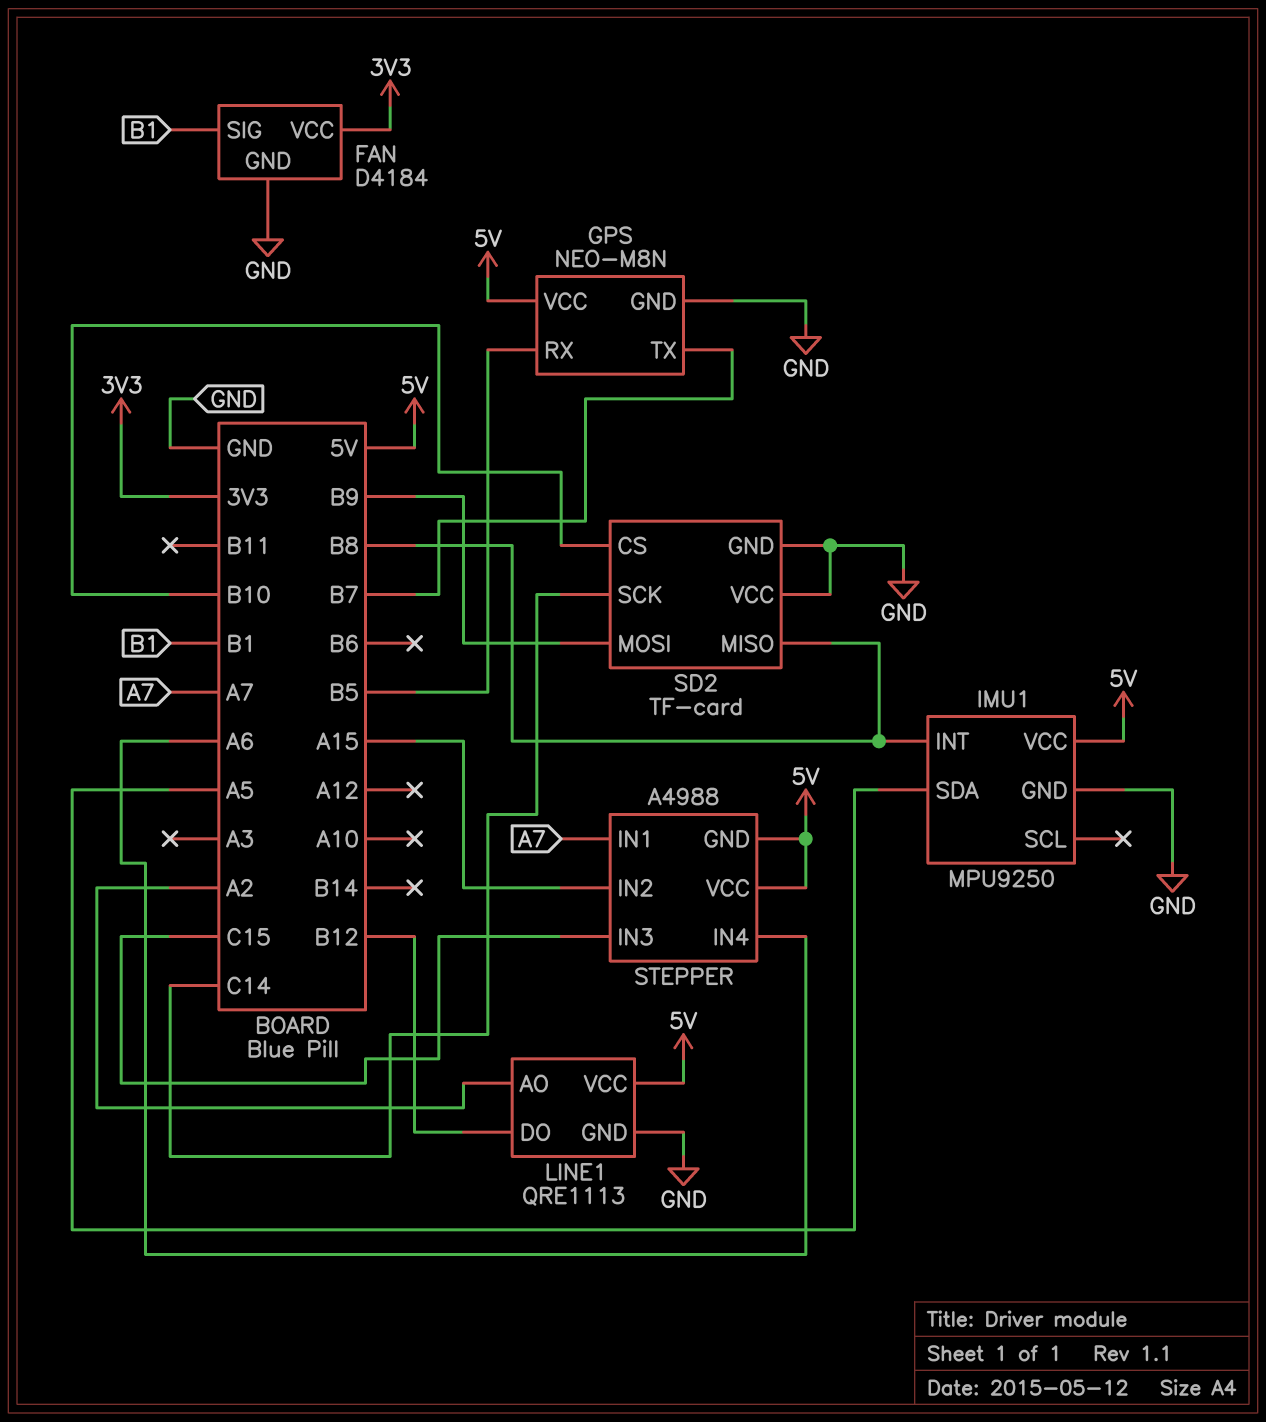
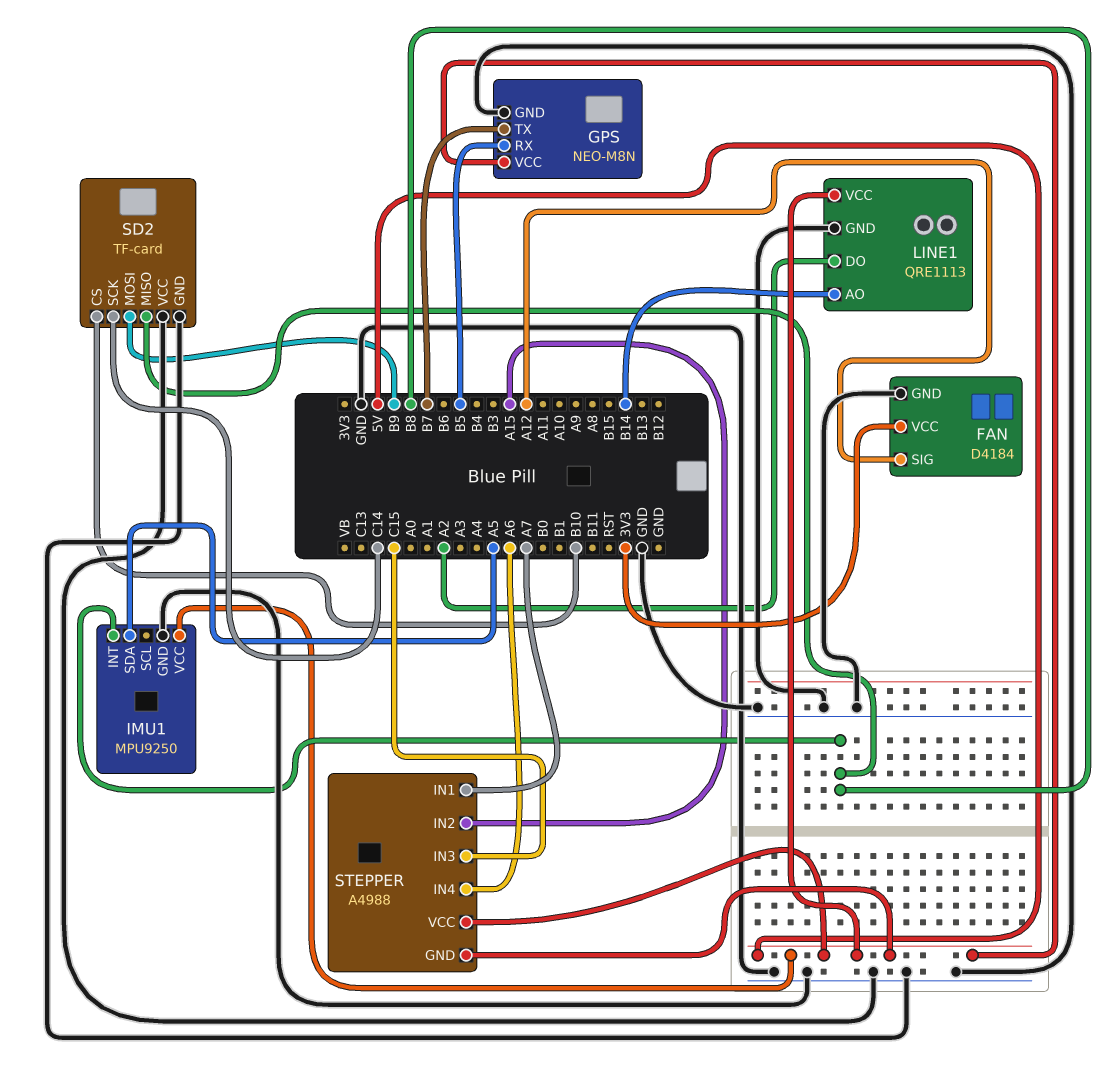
FAN pin SIG: B1 -> A12
LINE1 pin AO: A2 -> B14
LINE1 pin DO: B12 -> A2

